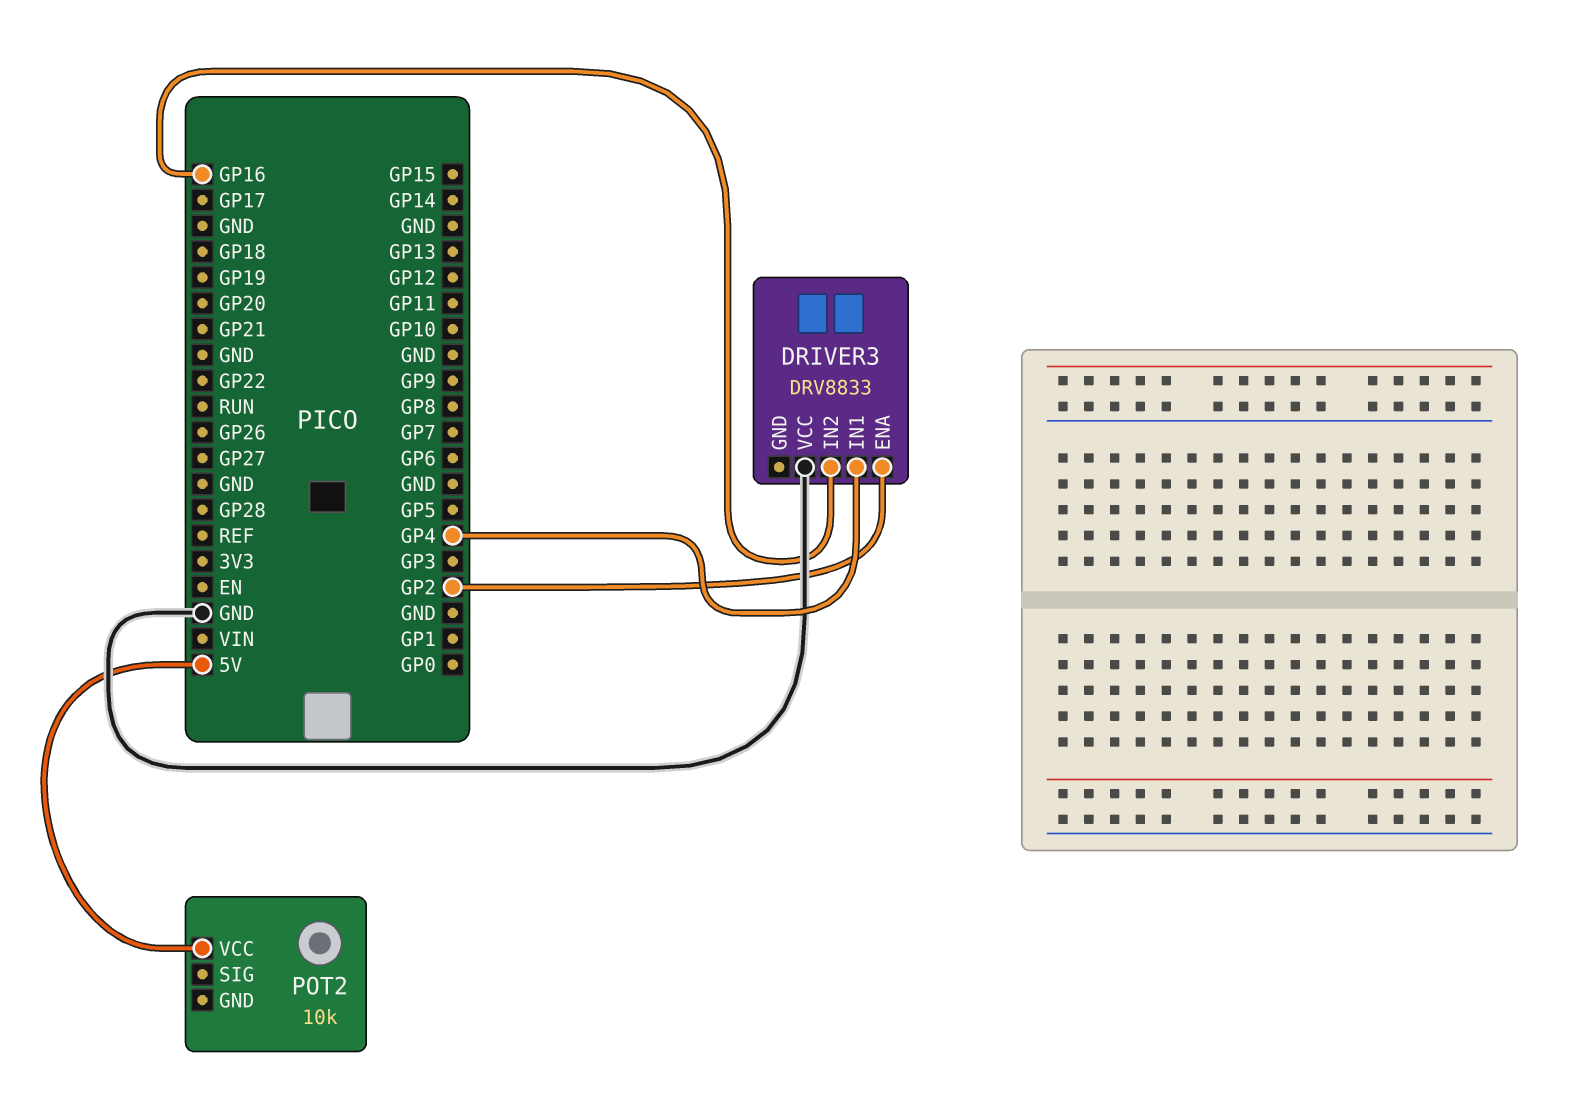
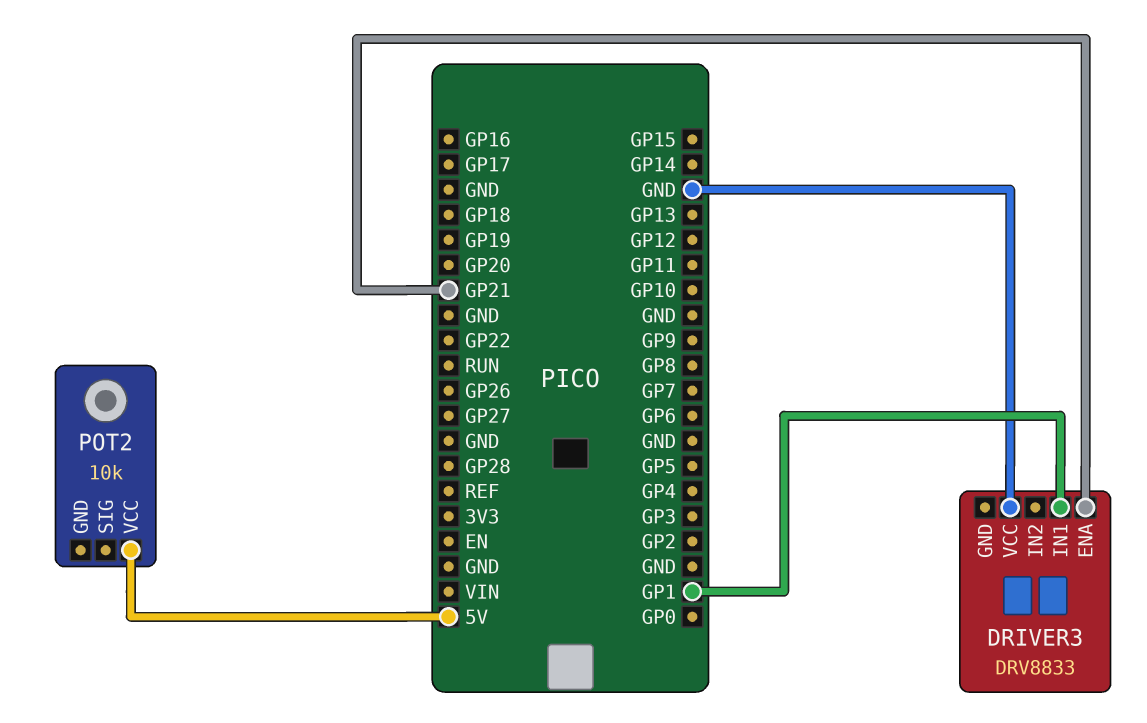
DRIVER3 pin ENA: GP2 -> GP21
DRIVER3 pin IN1: GP4 -> GP1
DRIVER3 pin IN2: GP16 -> none

